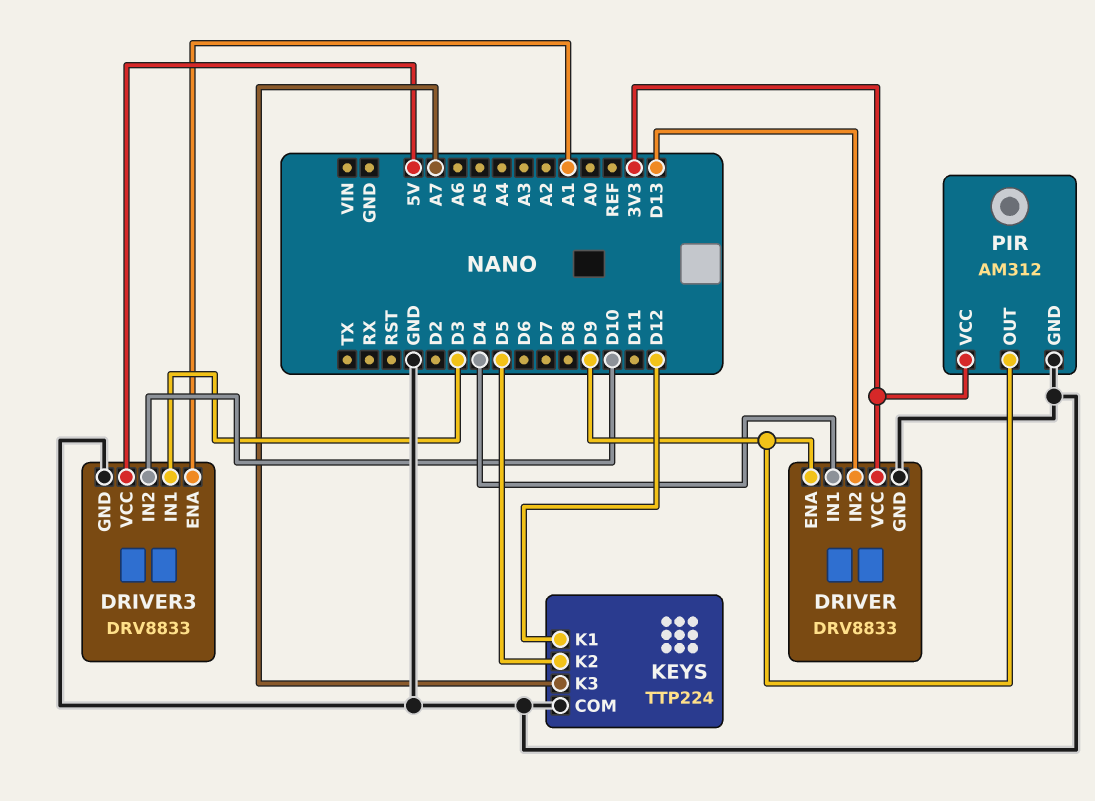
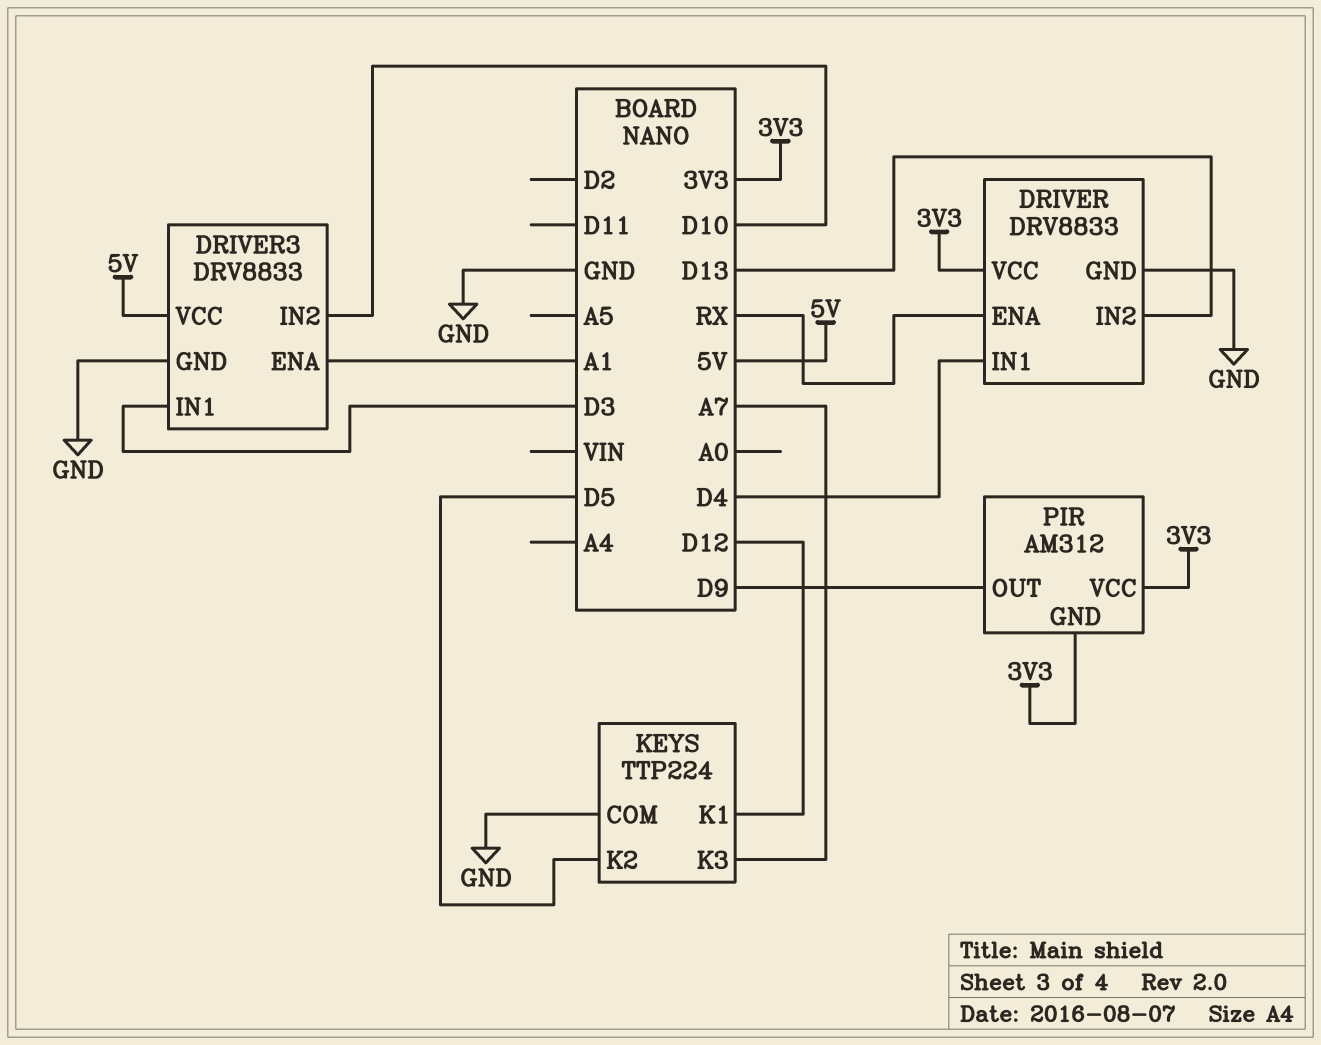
DRIVER pin ENA: D9 -> RX
PIR pin GND: GND -> 3V3

